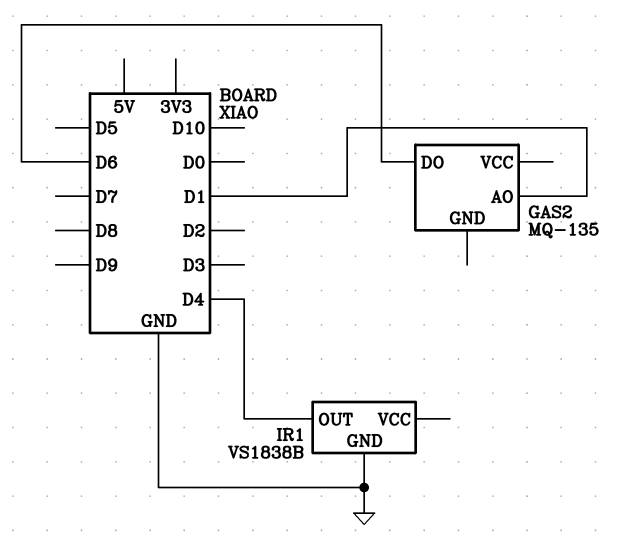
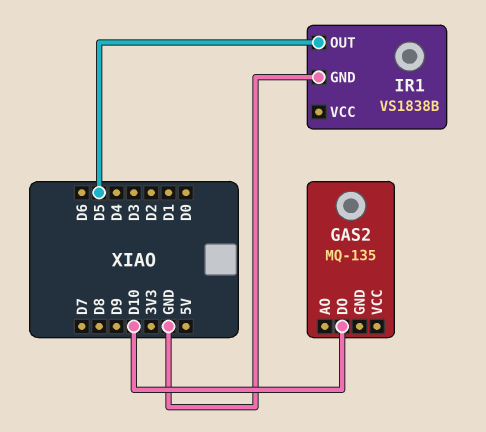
GAS2 pin AO: D1 -> none
GAS2 pin DO: D6 -> D10
IR1 pin OUT: D4 -> D5

